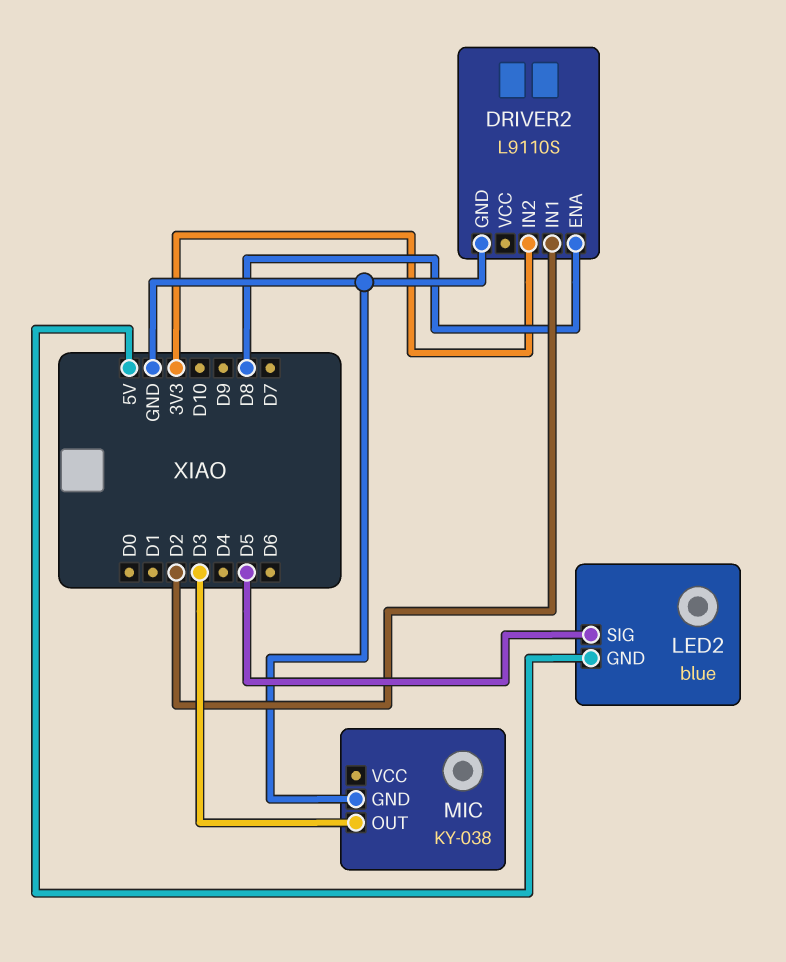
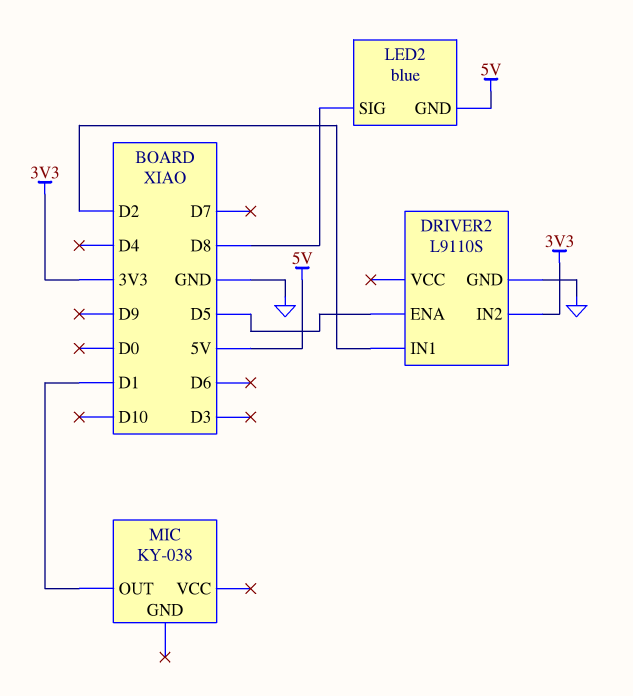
DRIVER2 pin ENA: D8 -> D5
LED2 pin SIG: D5 -> D8
MIC pin GND: GND -> none
MIC pin OUT: D3 -> D1

